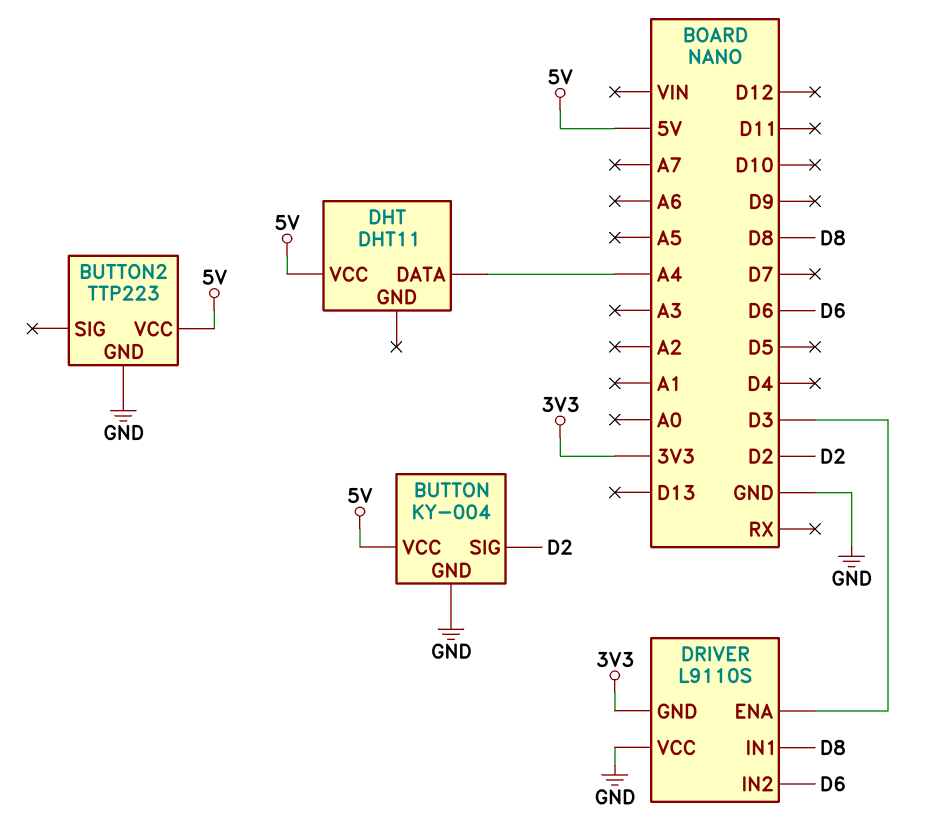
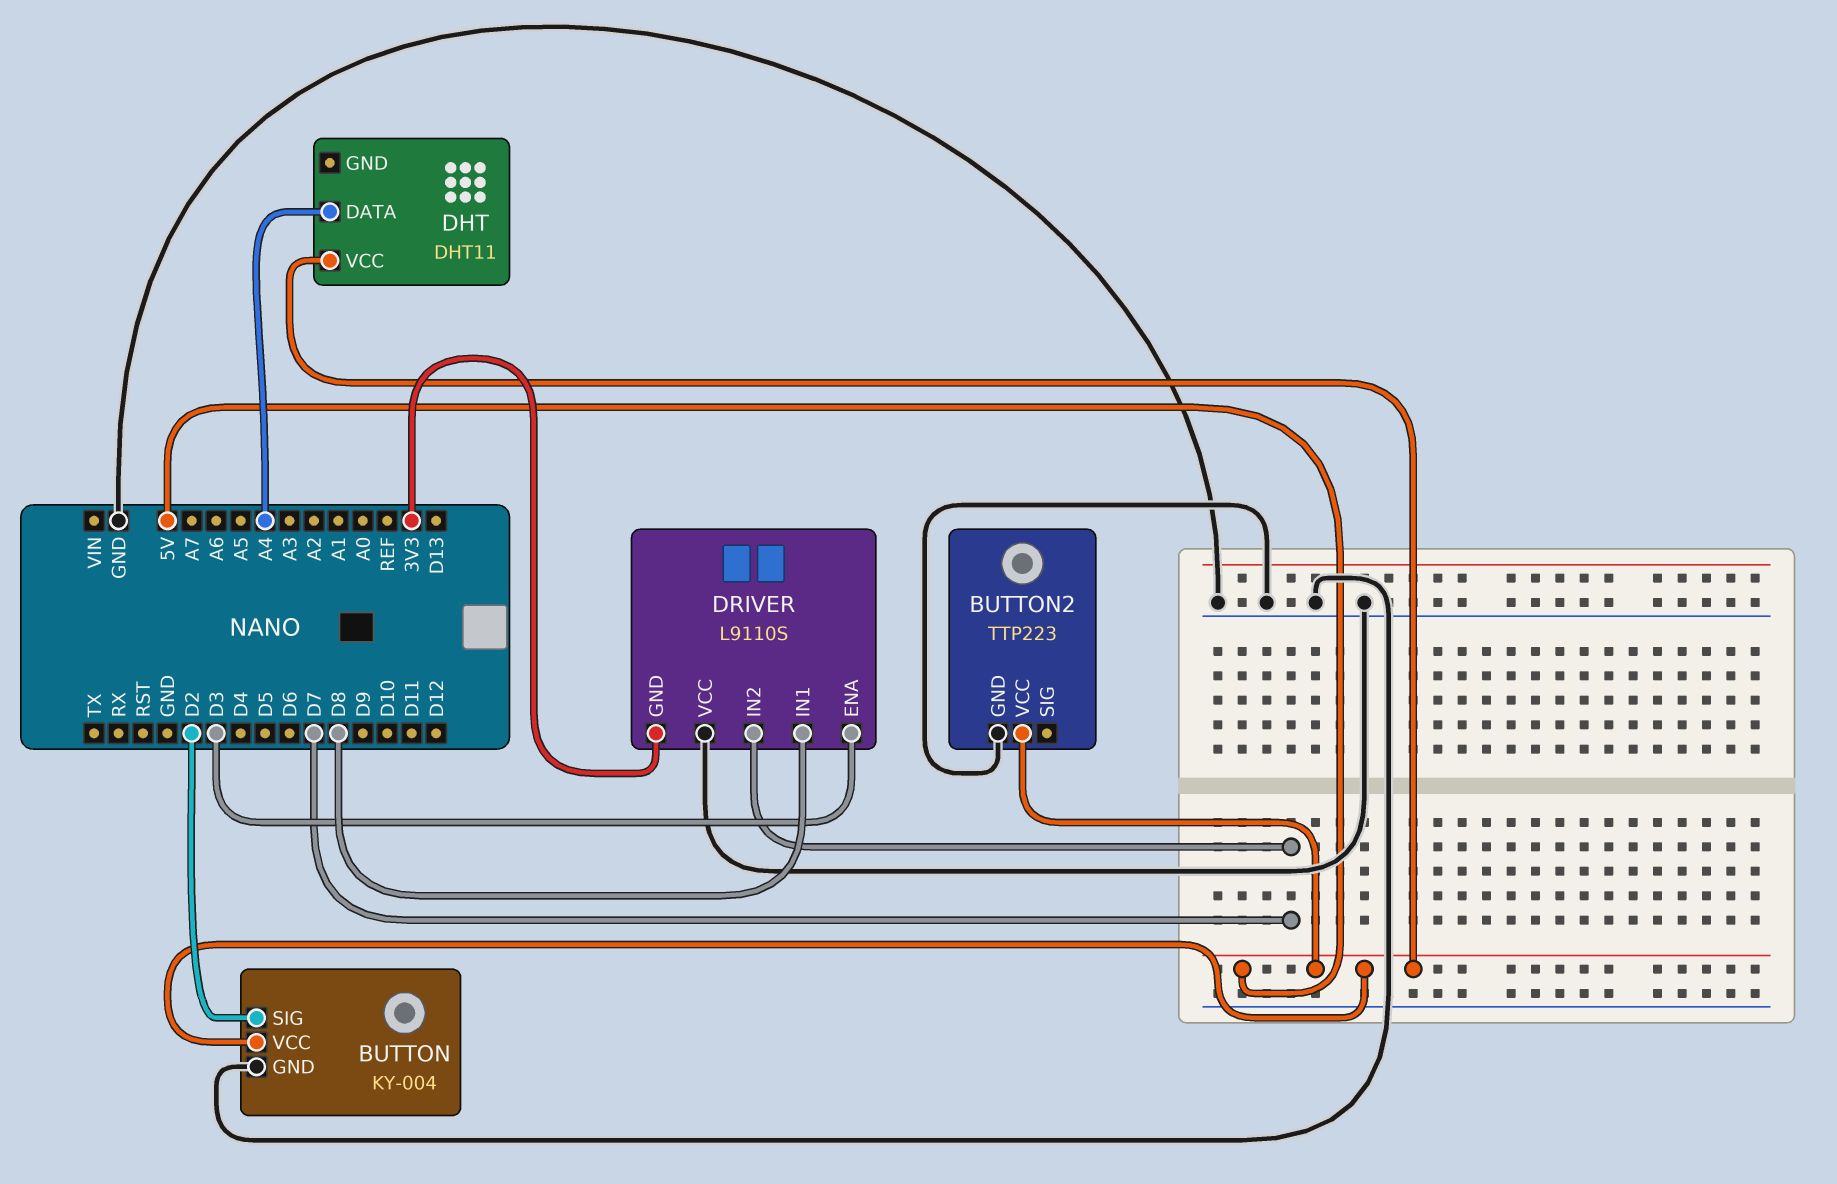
DRIVER pin IN2: D6 -> D7

